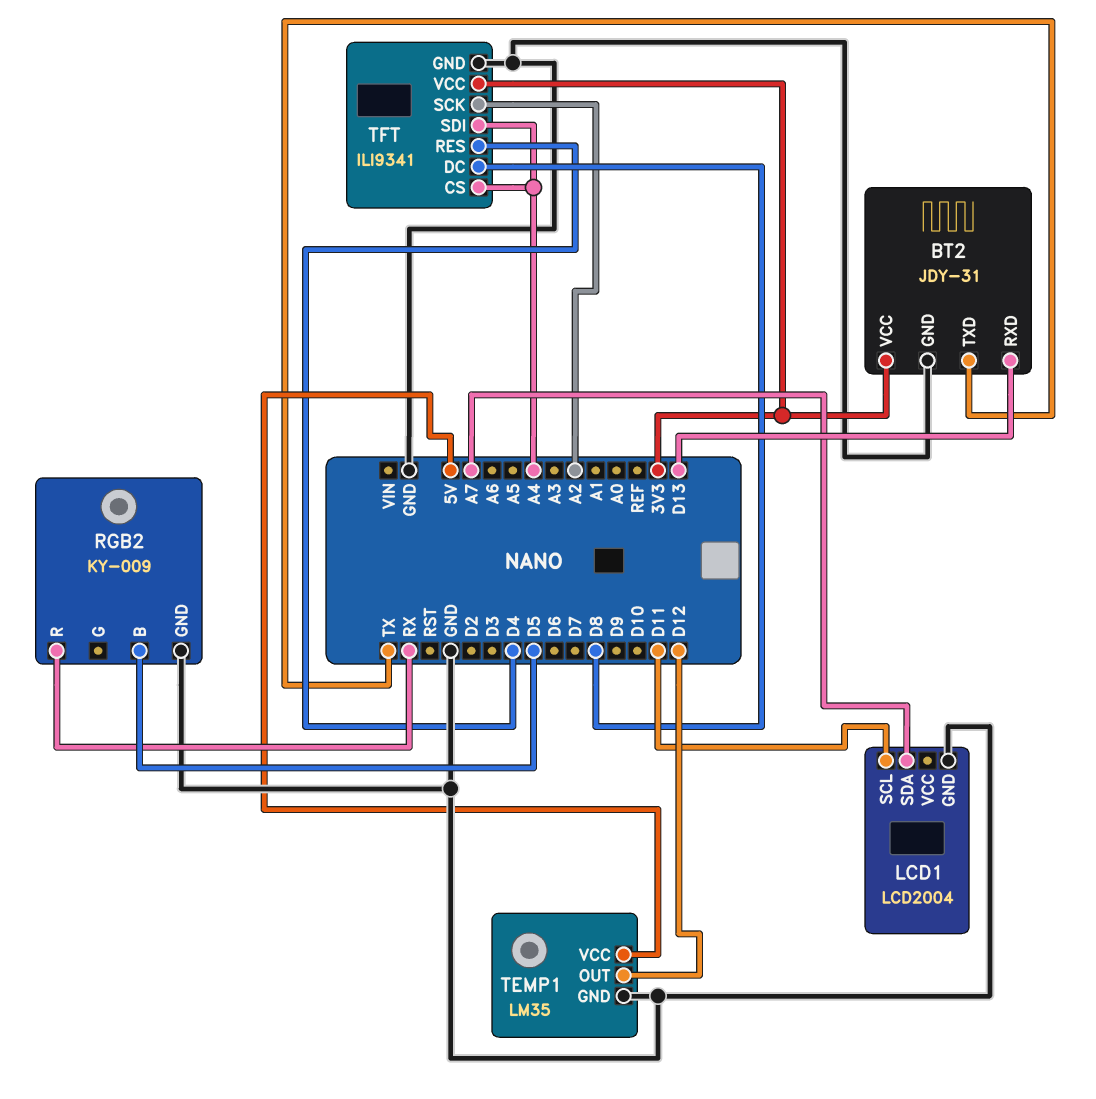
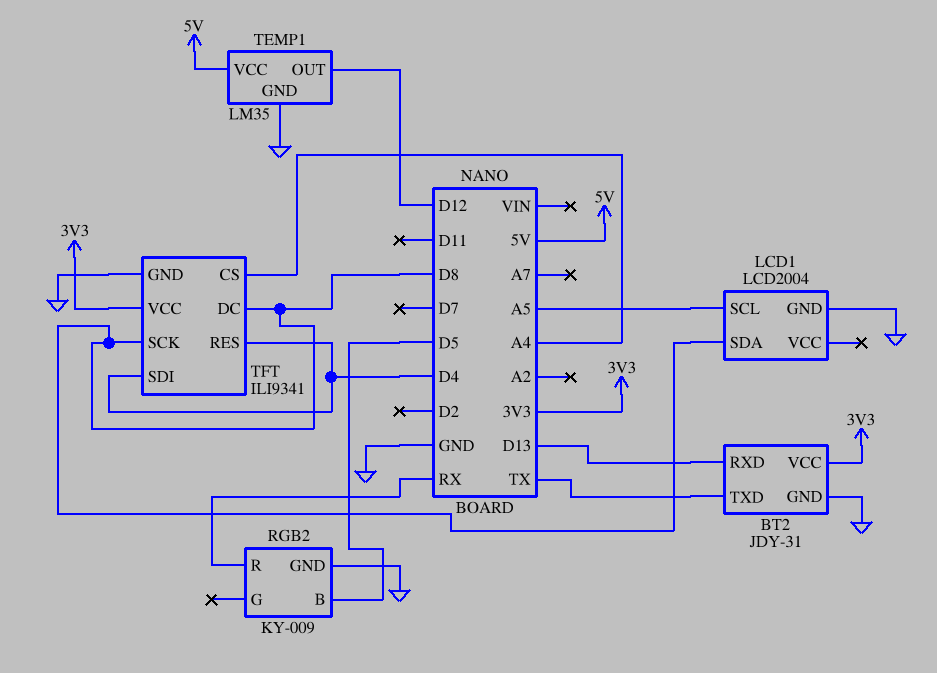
LCD1 pin SCL: D11 -> A5
LCD1 pin SDA: A7 -> D8
TFT pin SCK: A2 -> D8
TFT pin SDI: A4 -> D4

